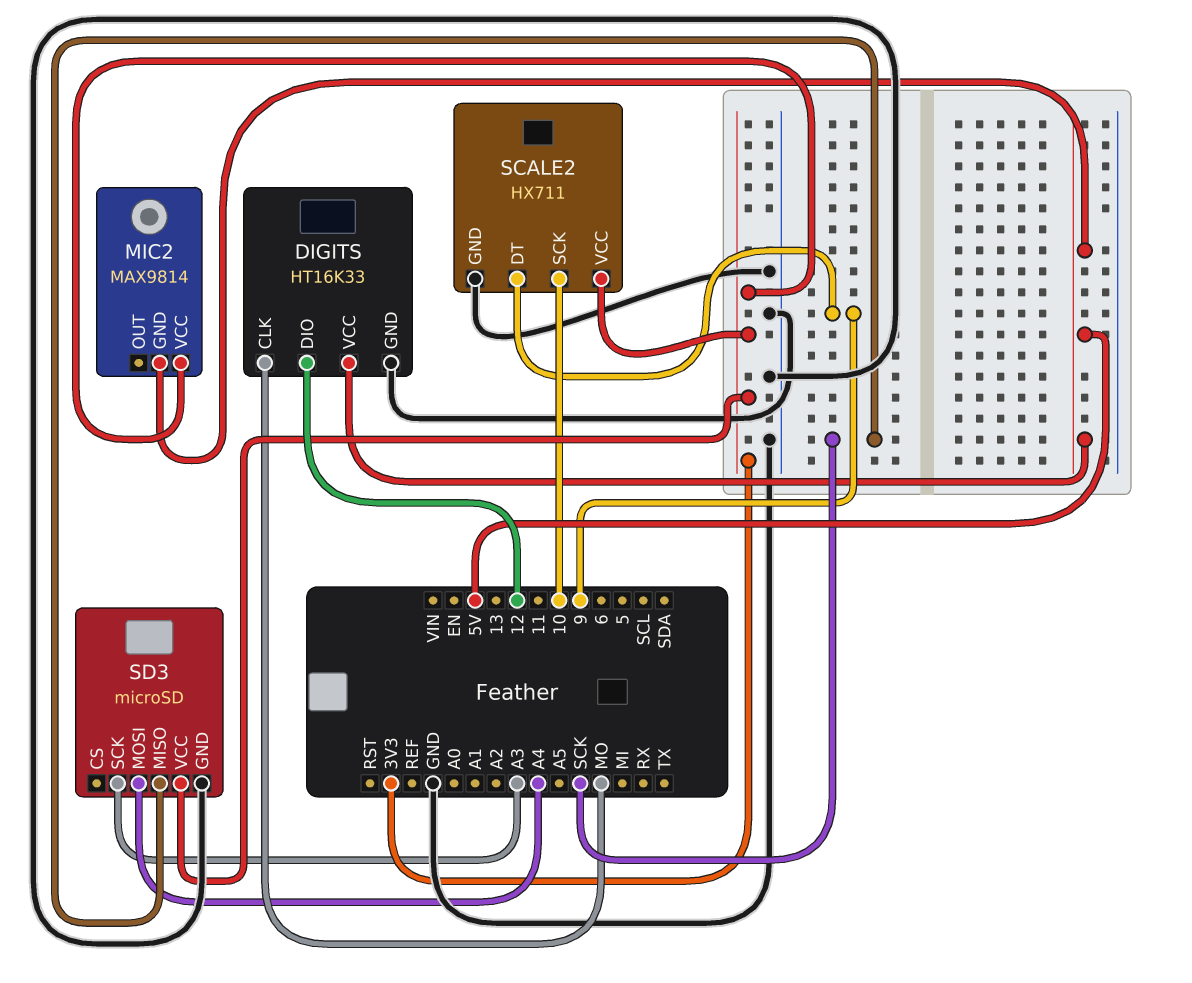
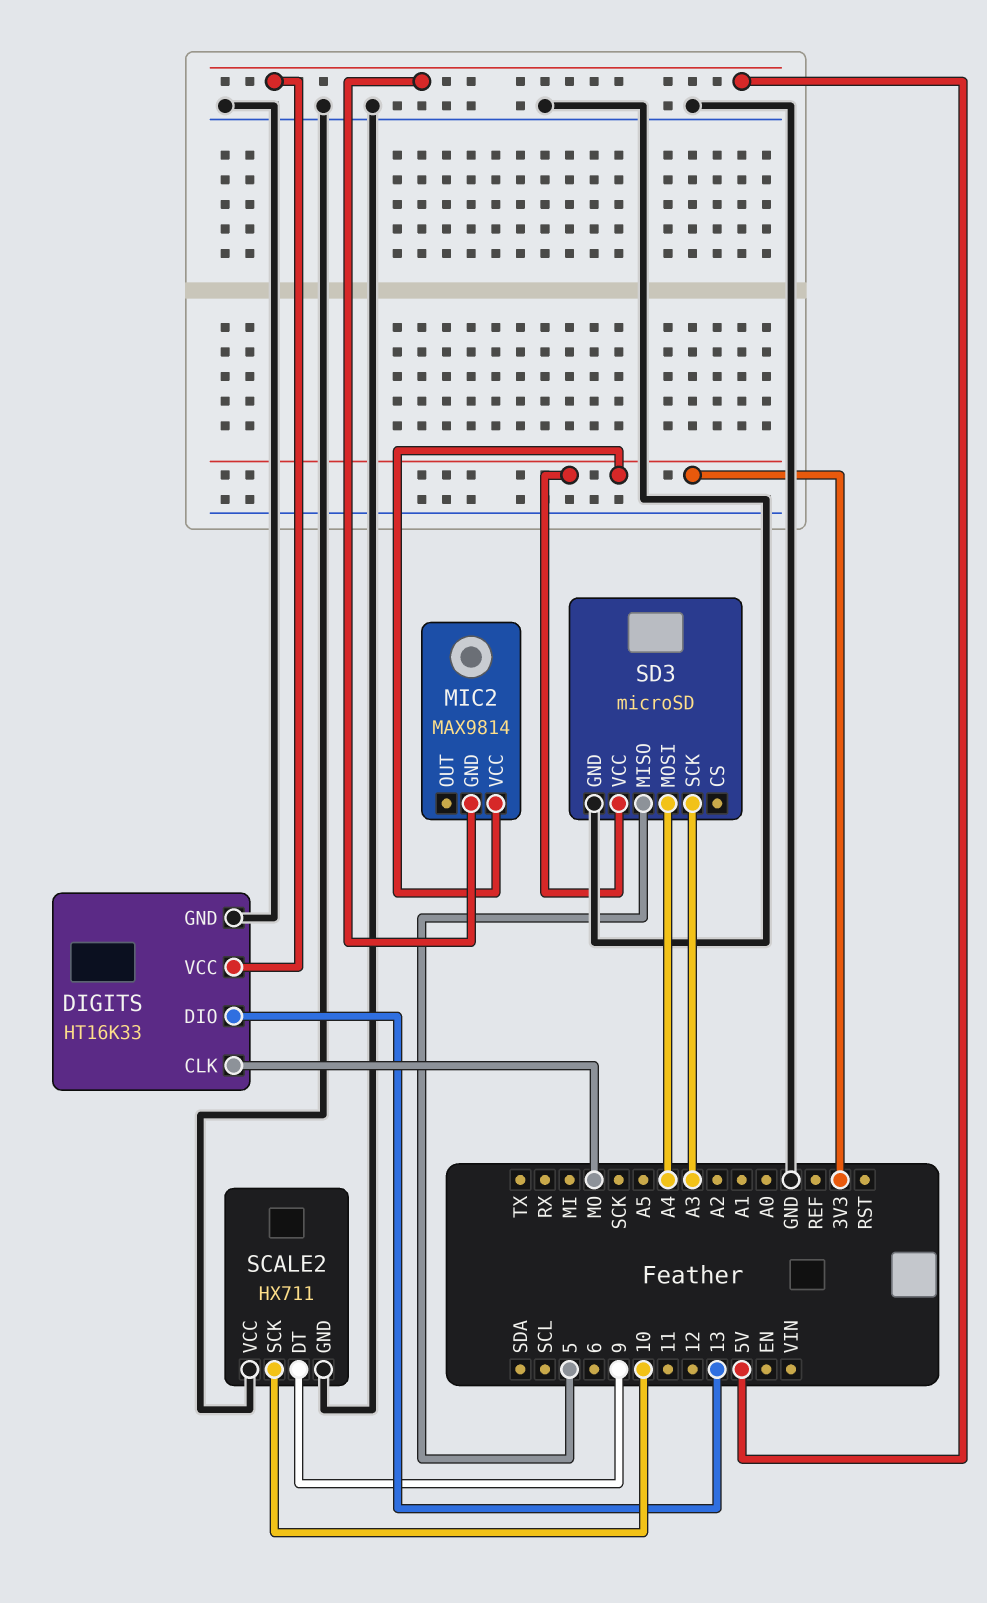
DIGITS pin DIO: 12 -> 13
SCALE2 pin VCC: 3V3 -> GND
SD3 pin MISO: SCK -> 5

